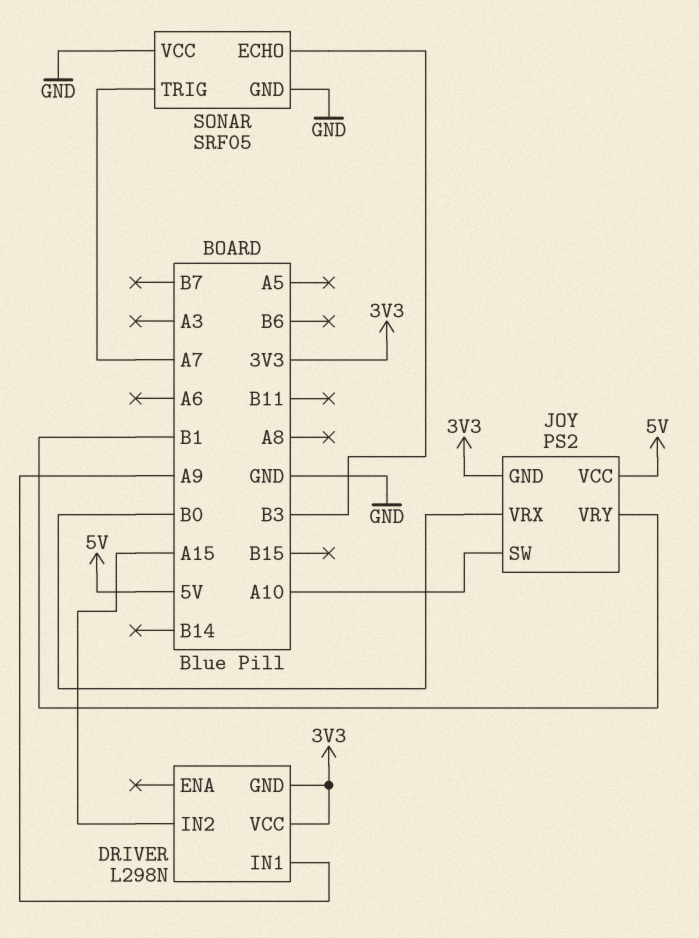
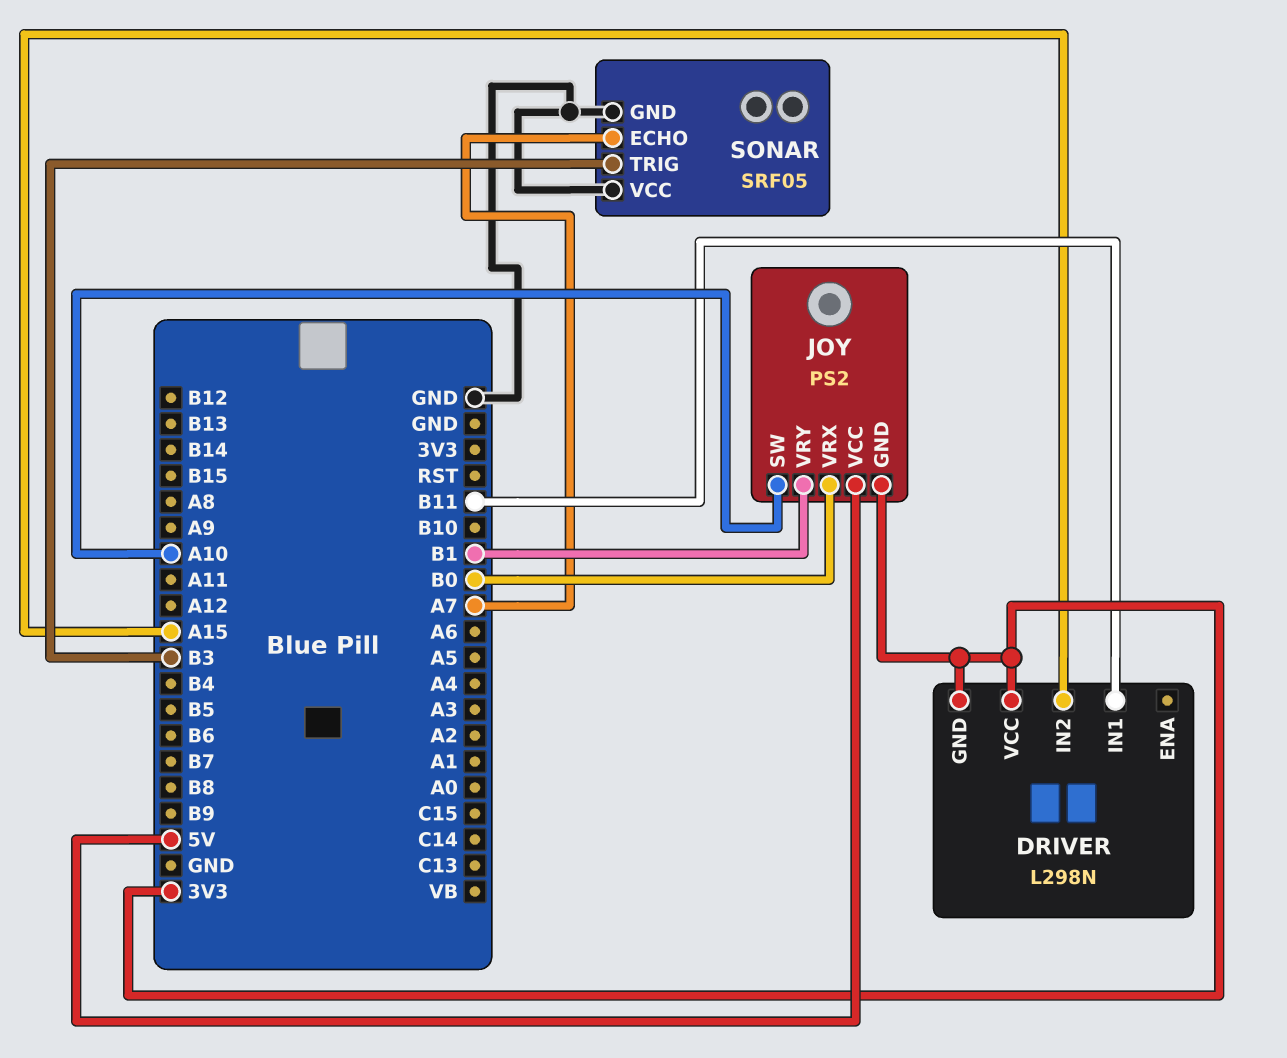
DRIVER pin IN1: A9 -> B11
SONAR pin ECHO: B3 -> A7
SONAR pin TRIG: A7 -> B3

